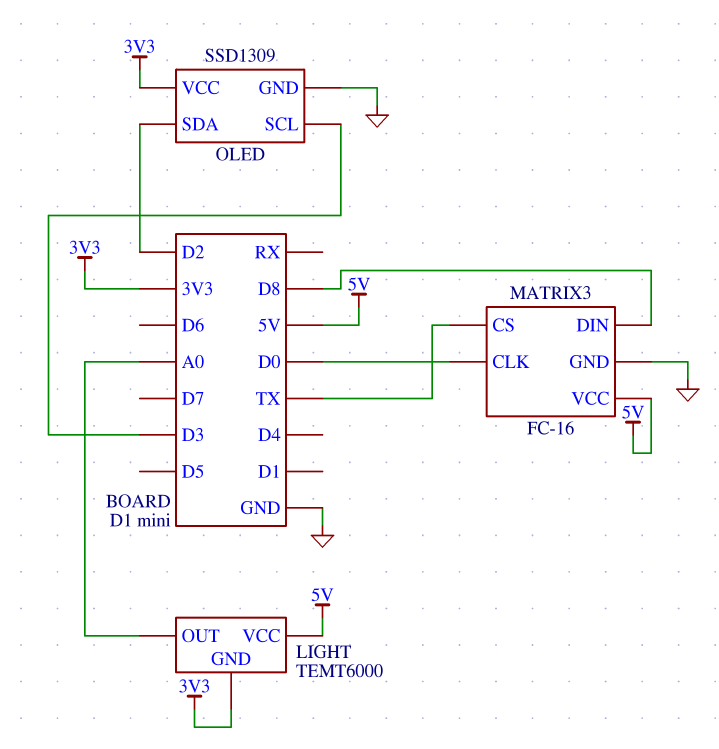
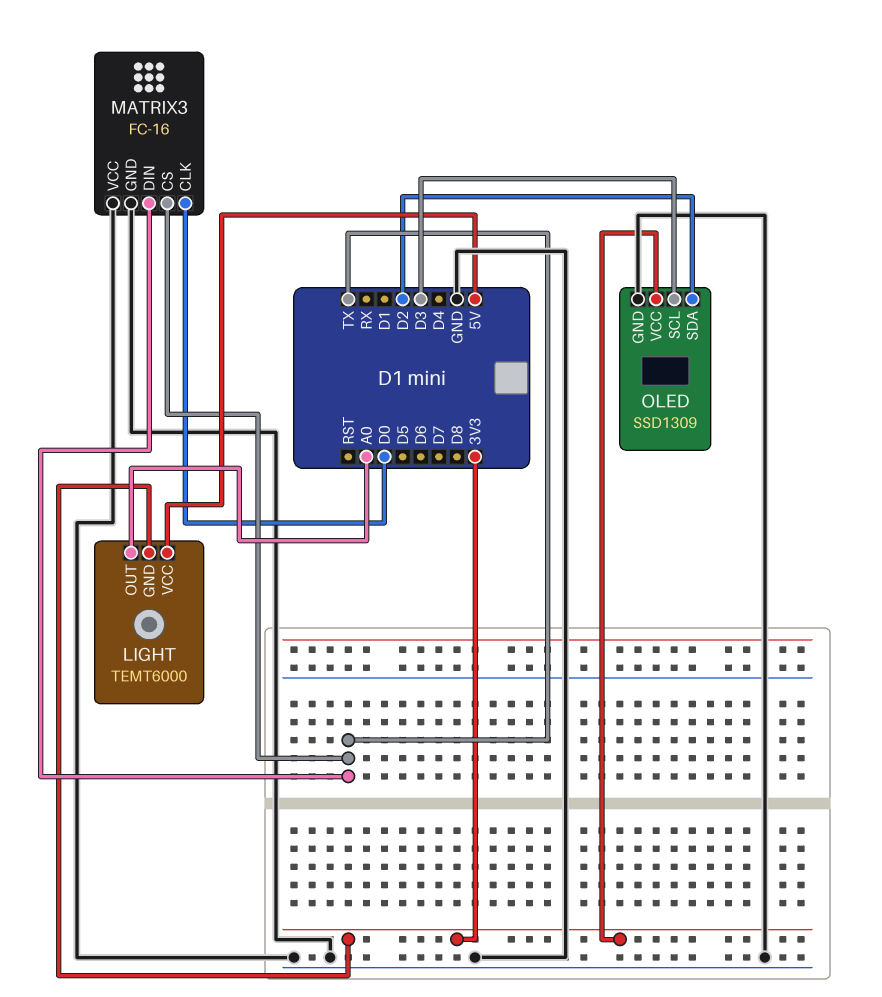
MATRIX3 pin DIN: D8 -> TX
MATRIX3 pin VCC: 5V -> GND

